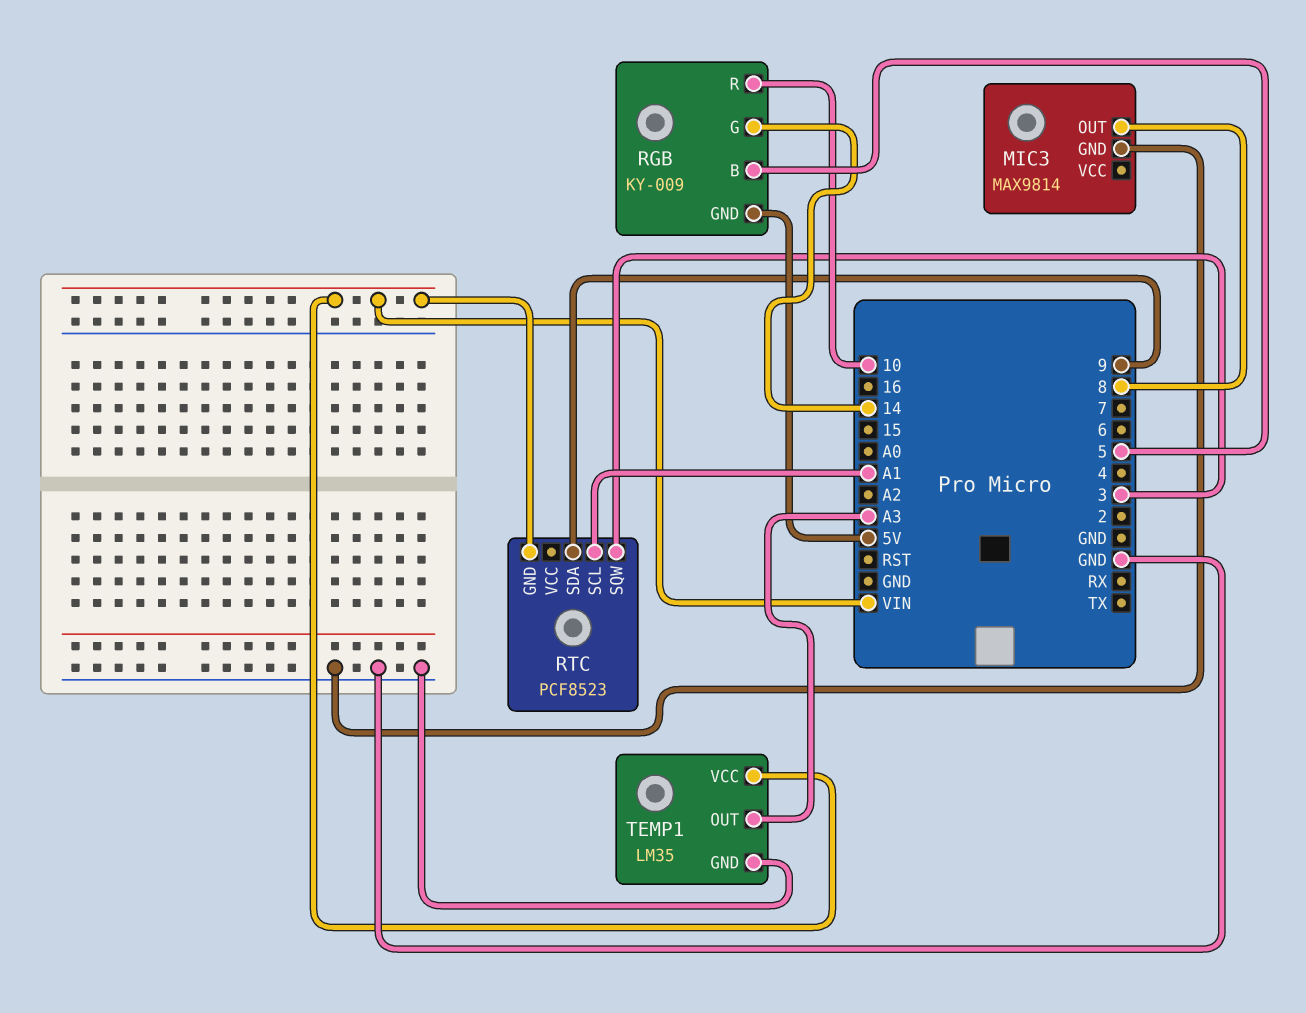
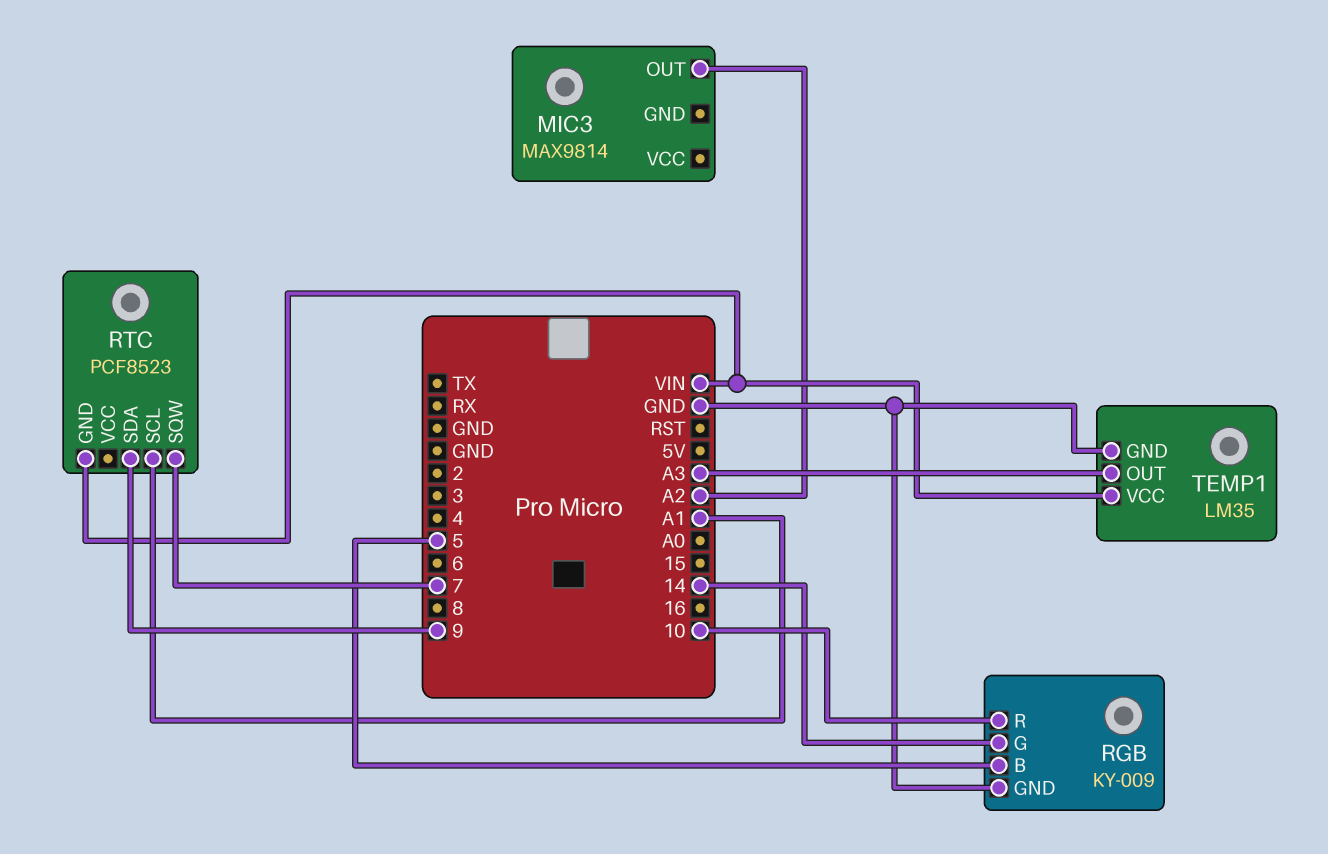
MIC3 pin GND: GND -> none
MIC3 pin OUT: 8 -> A2
RGB pin GND: 5V -> GND
RTC pin SQW: 3 -> 7

